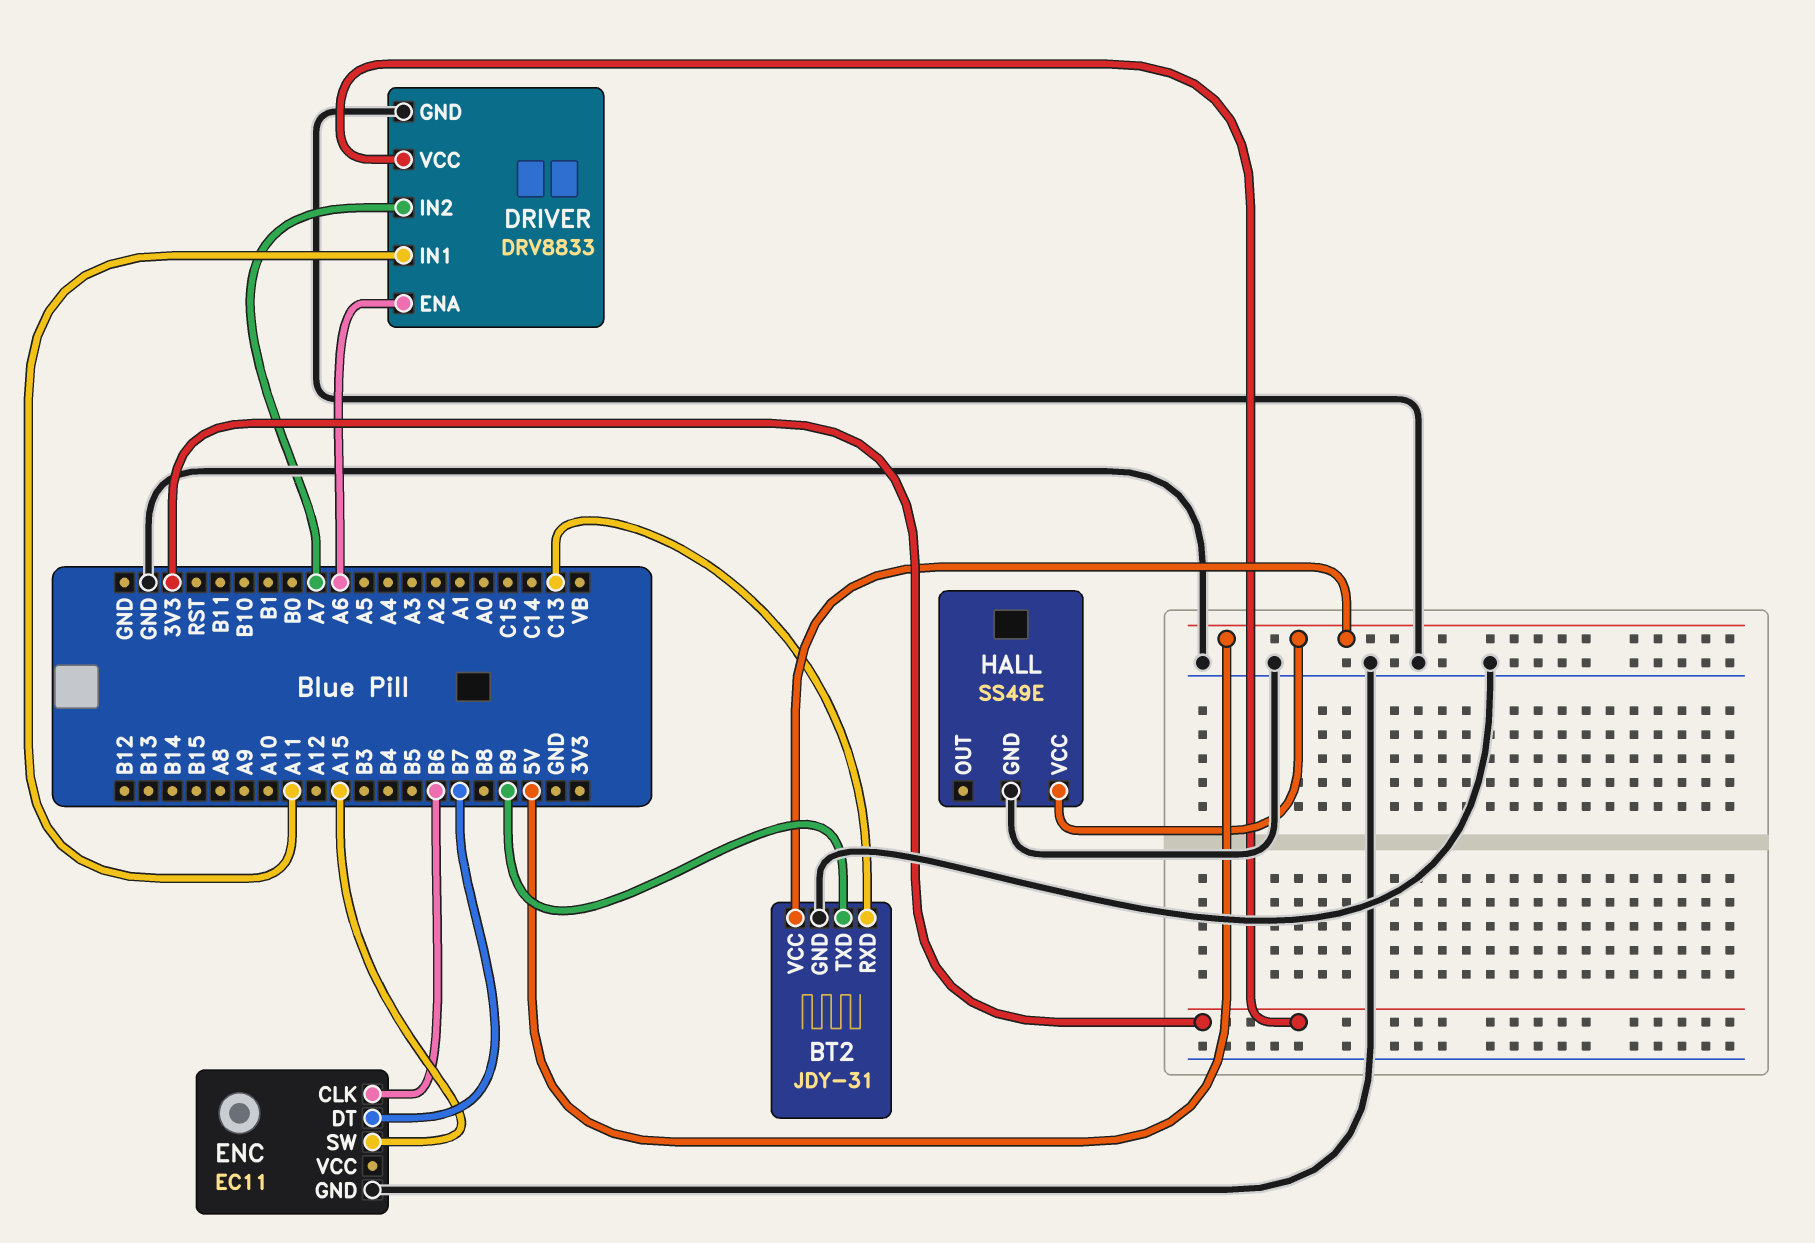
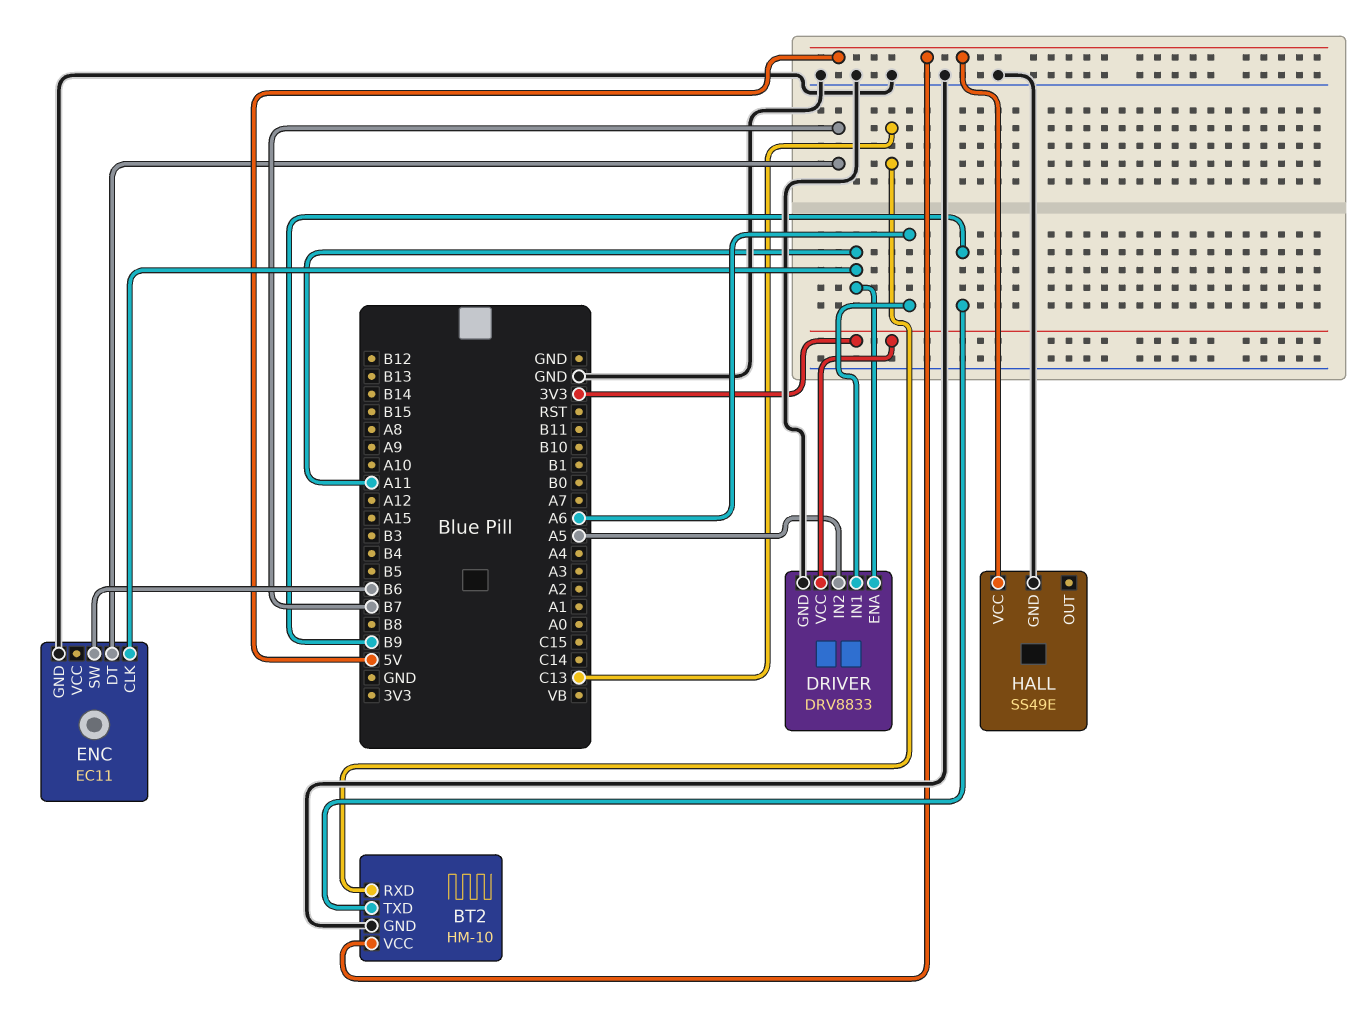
BT2: JDY-31 -> HM-10
DRIVER pin ENA: A6 -> A11
DRIVER pin IN1: A11 -> A6
DRIVER pin IN2: A7 -> A5
ENC pin CLK: B6 -> A11
ENC pin SW: A15 -> B6

